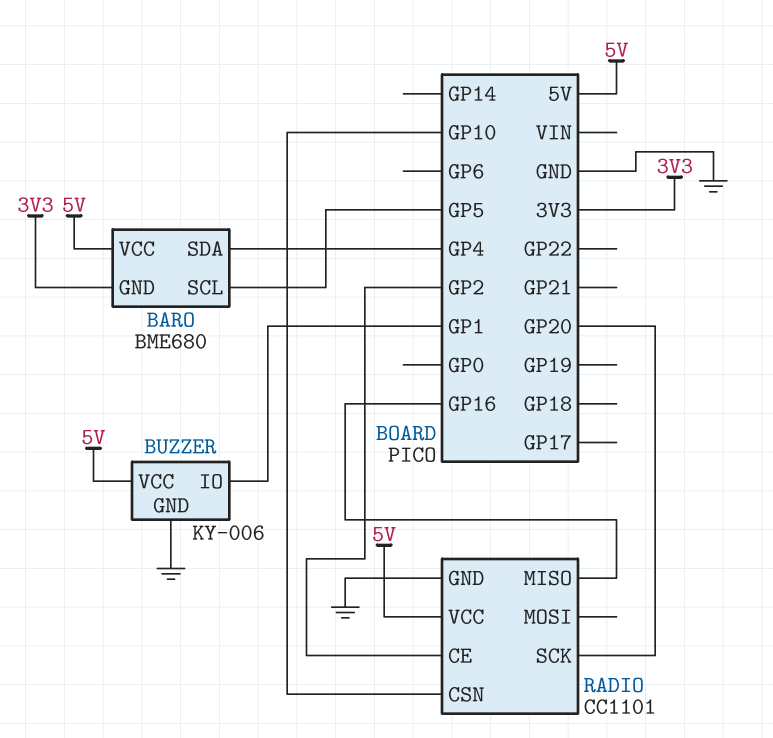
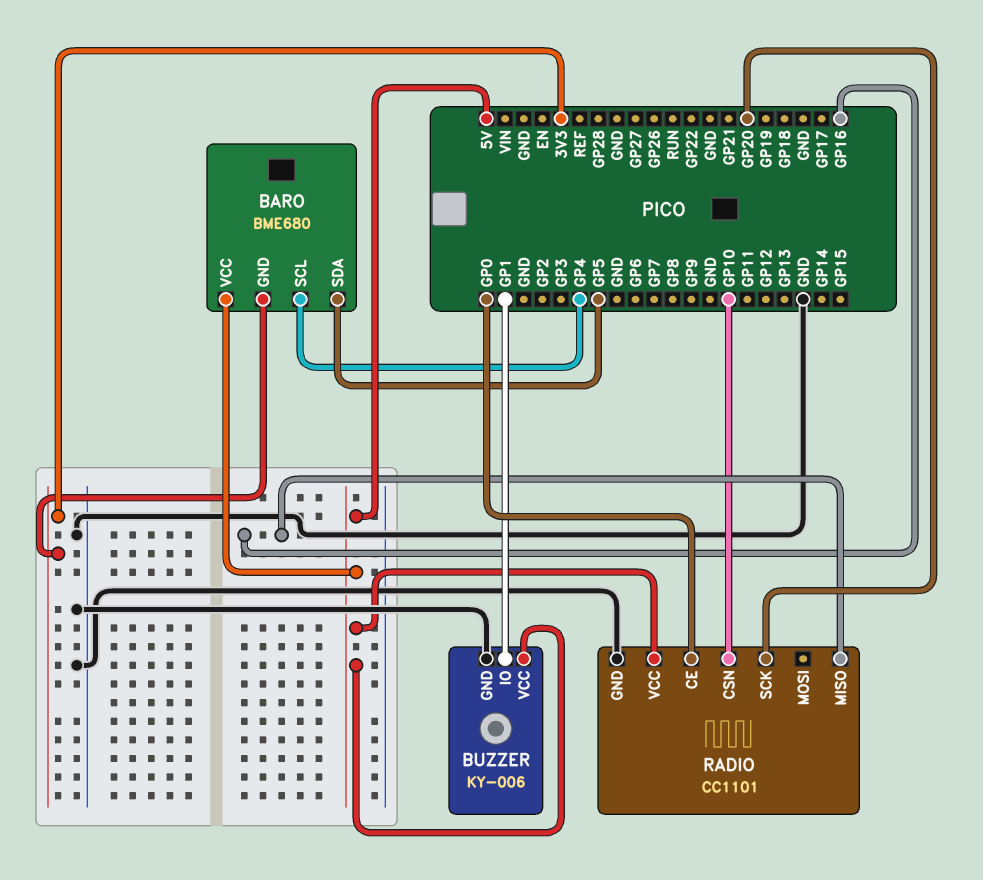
BARO pin SCL: GP5 -> GP4
BARO pin SDA: GP4 -> GP5
RADIO pin CE: GP2 -> GP0

